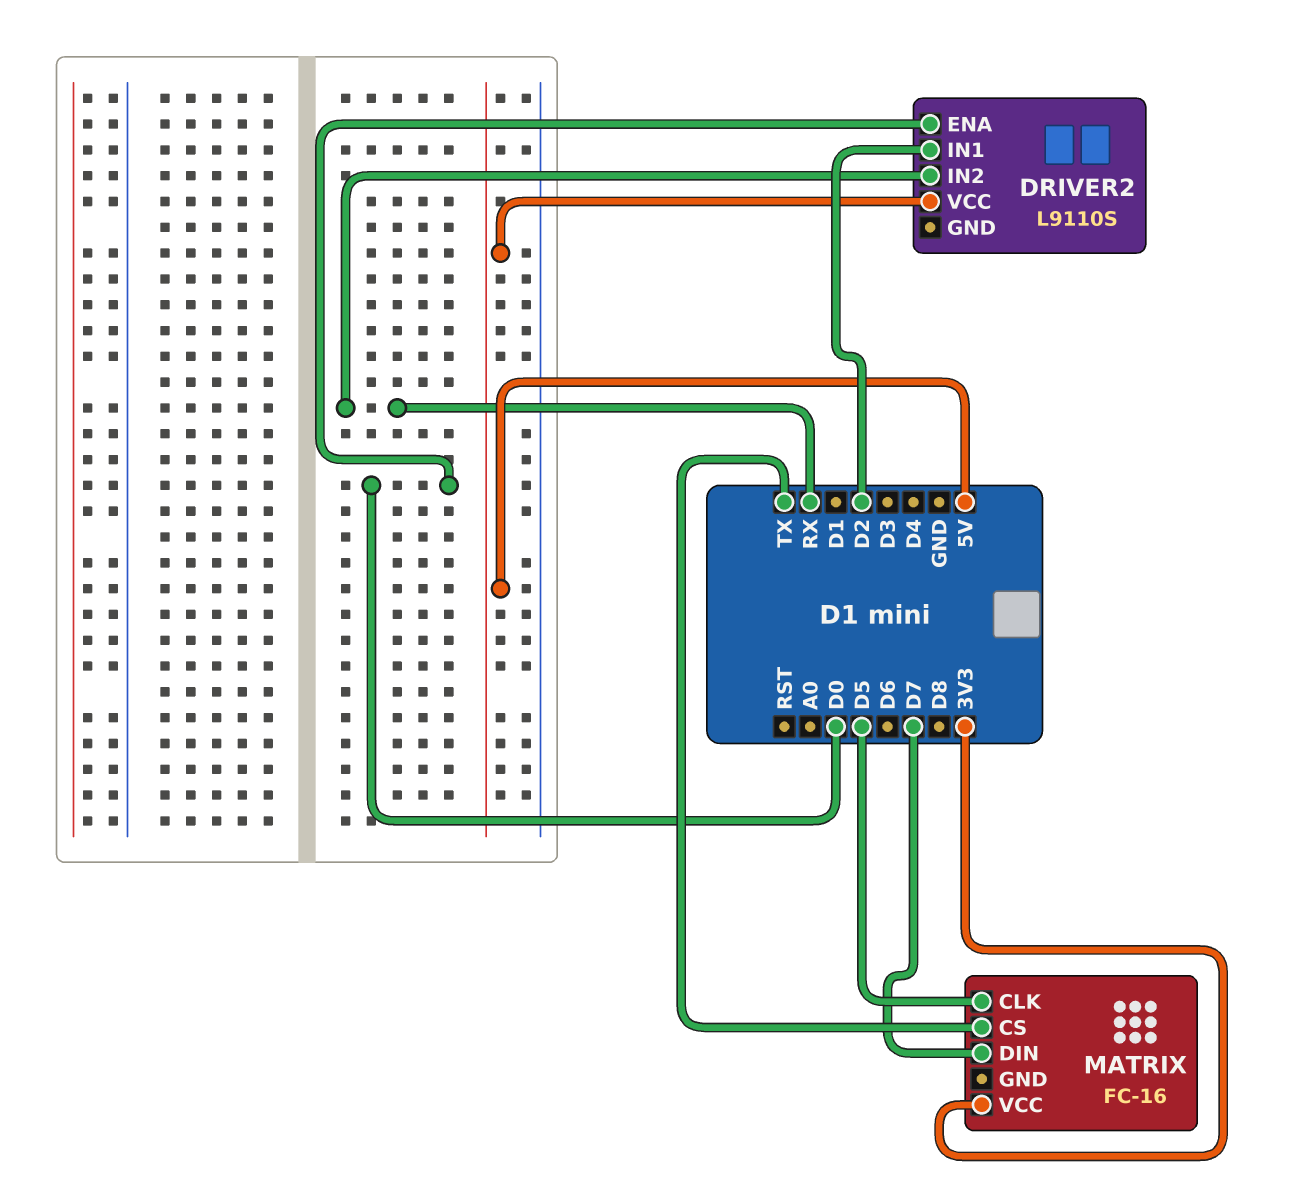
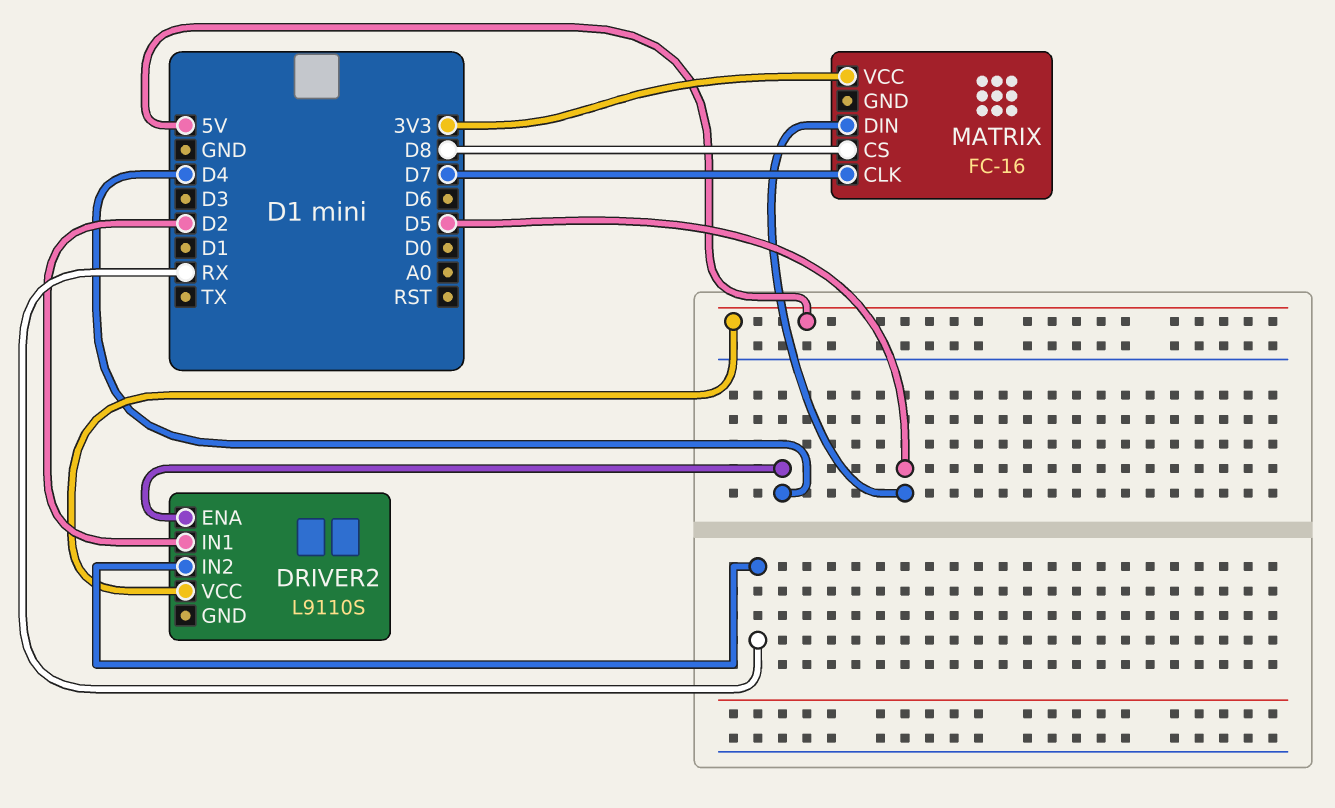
DRIVER2 pin ENA: D0 -> D4
MATRIX pin CLK: D5 -> D7
MATRIX pin CS: TX -> D8
MATRIX pin DIN: D7 -> D5

